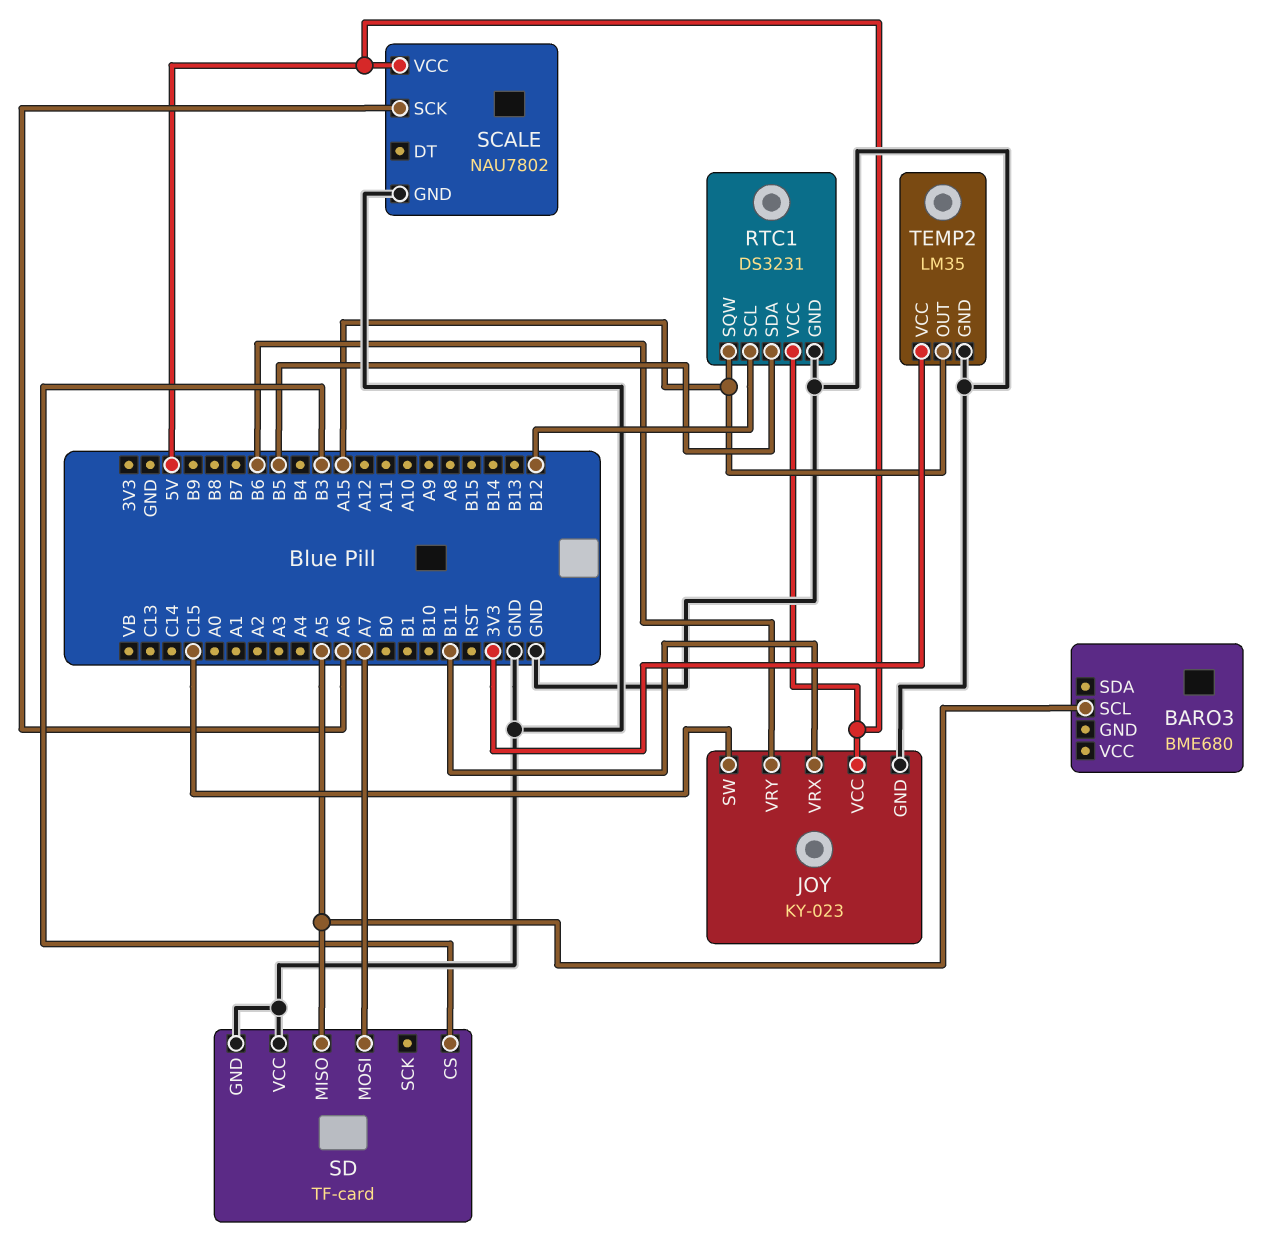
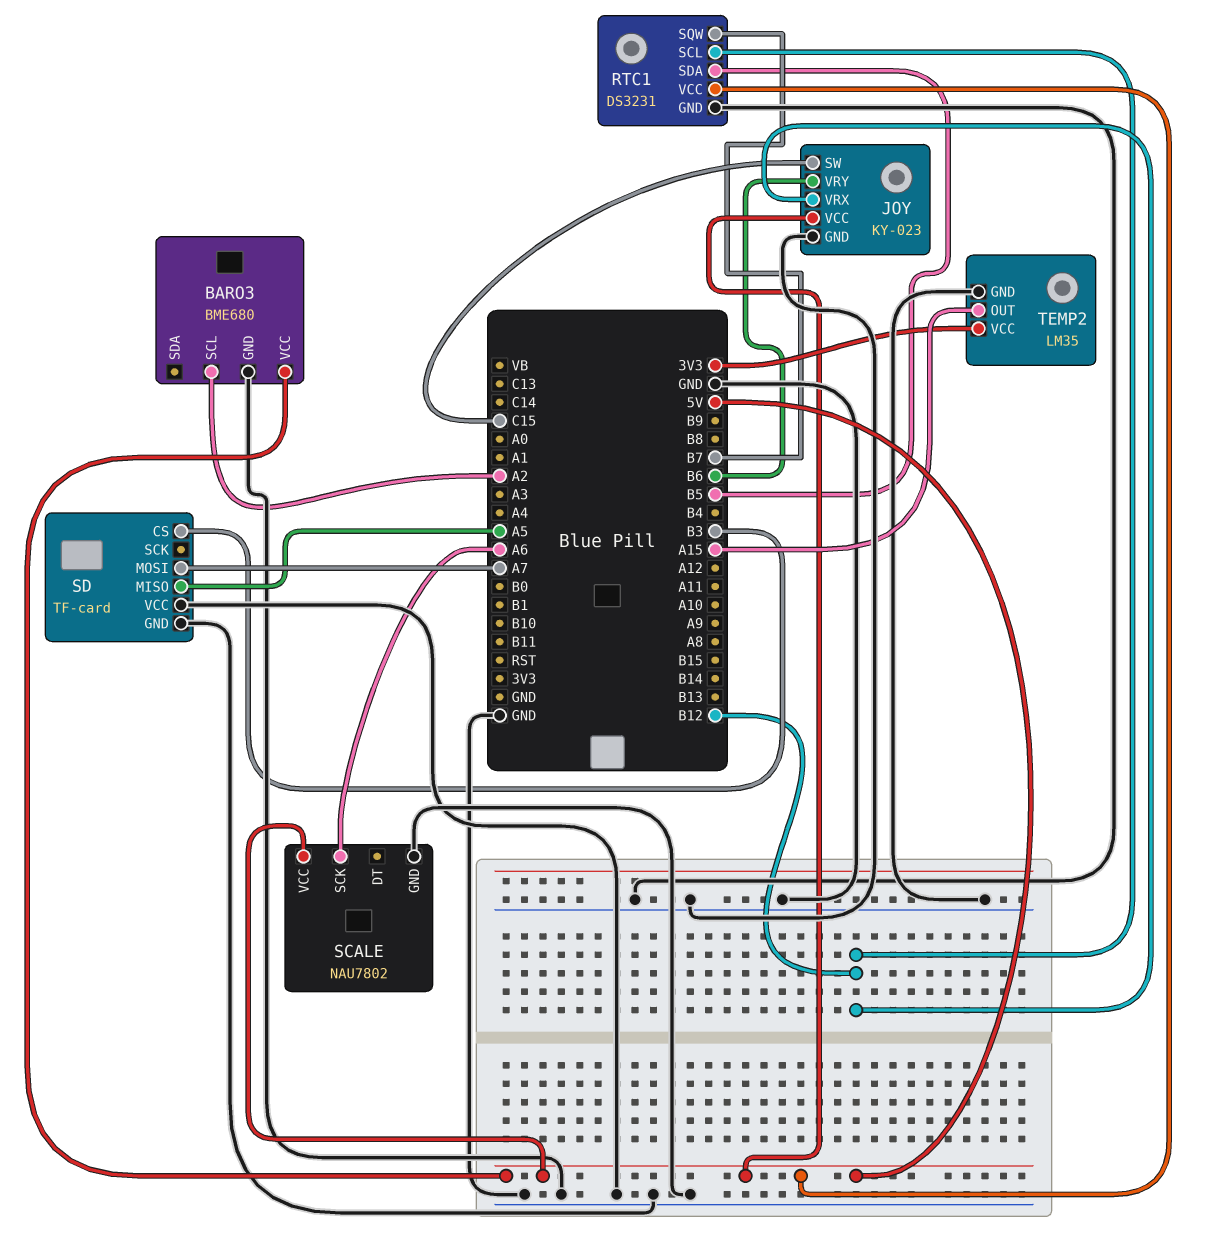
BARO3 pin GND: none -> GND
BARO3 pin SCL: A5 -> A2
BARO3 pin VCC: none -> 5V
JOY pin VRX: B11 -> B12
RTC1 pin SQW: A15 -> B7

